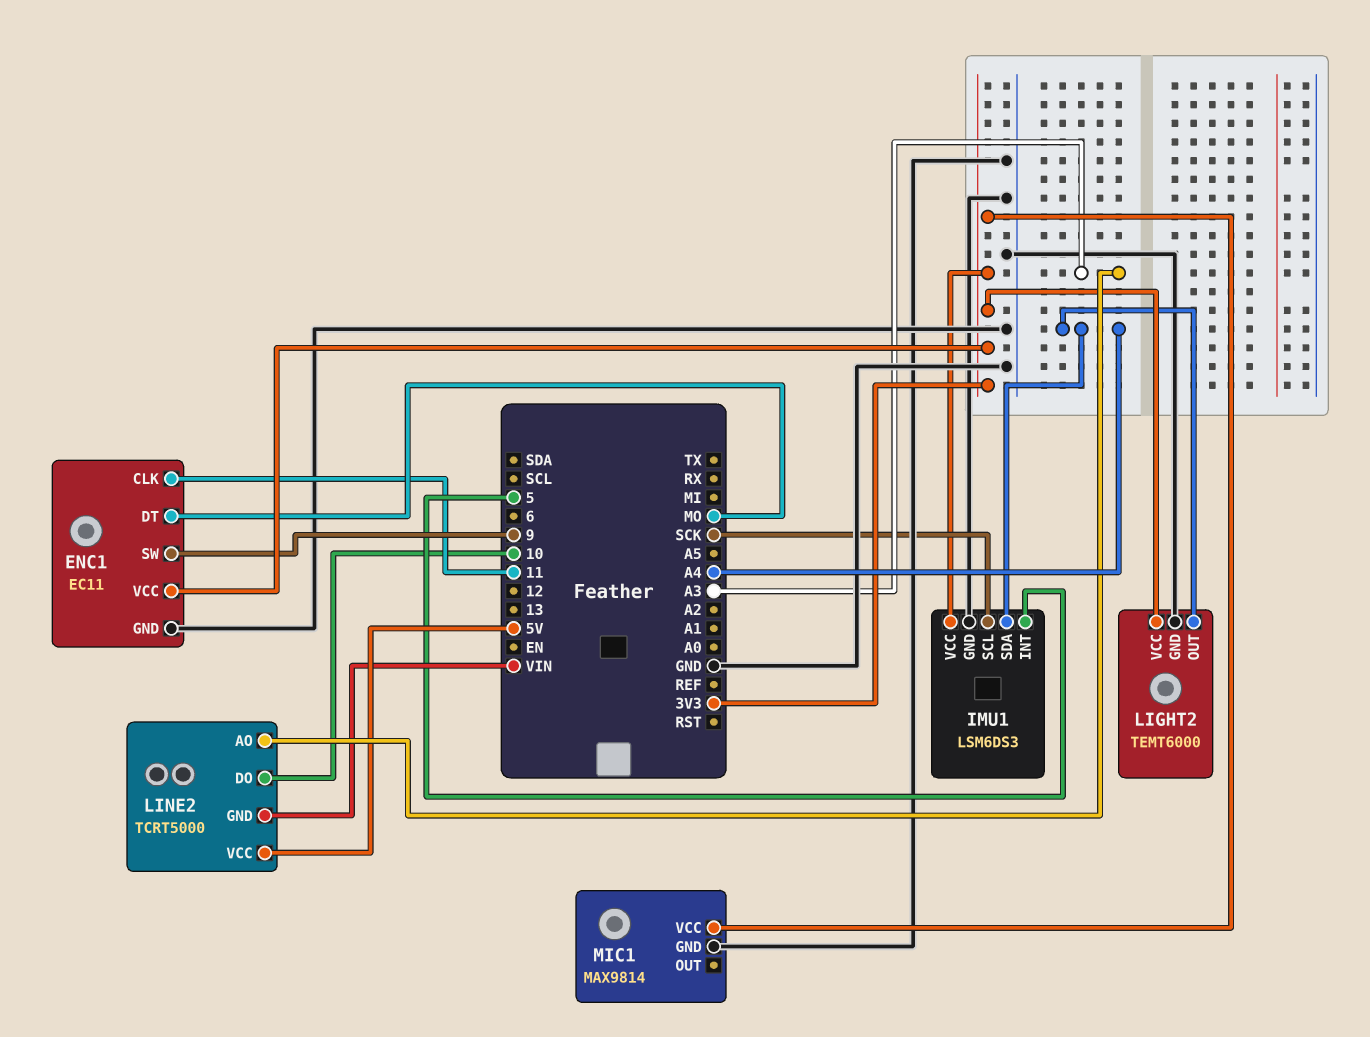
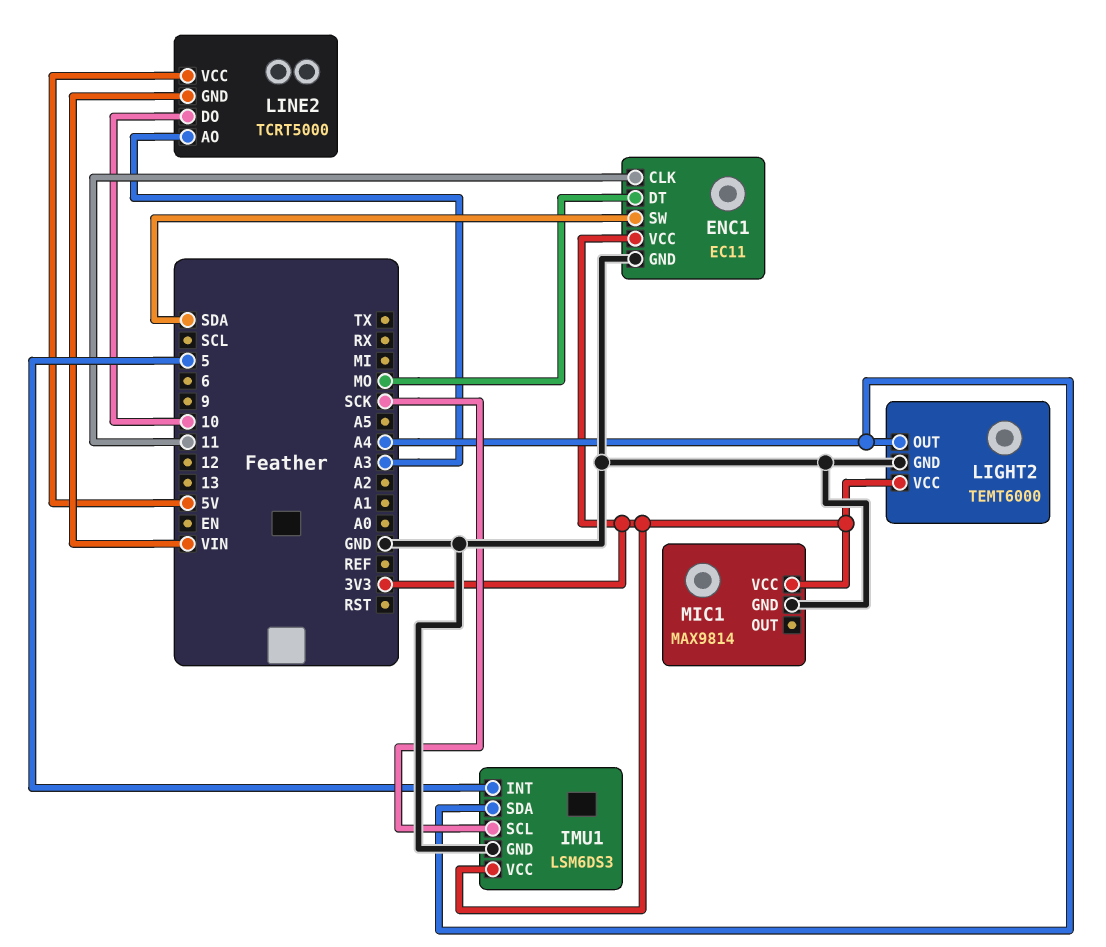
ENC1 pin SW: 9 -> SDA

